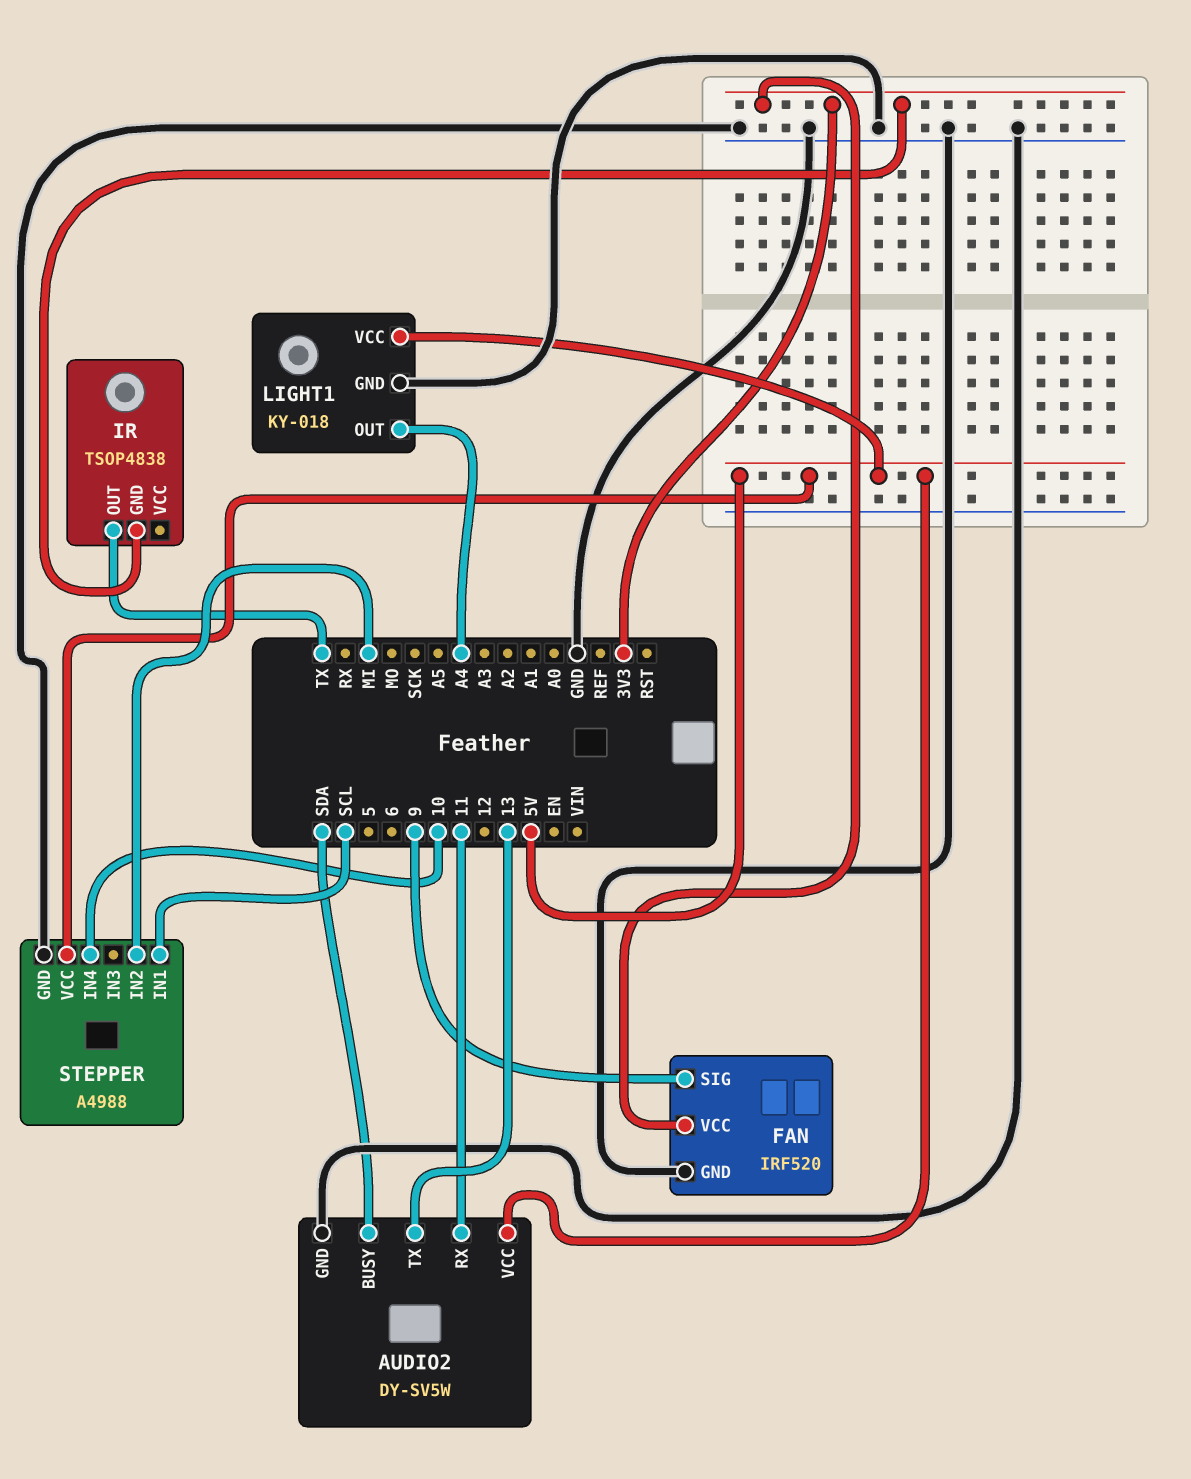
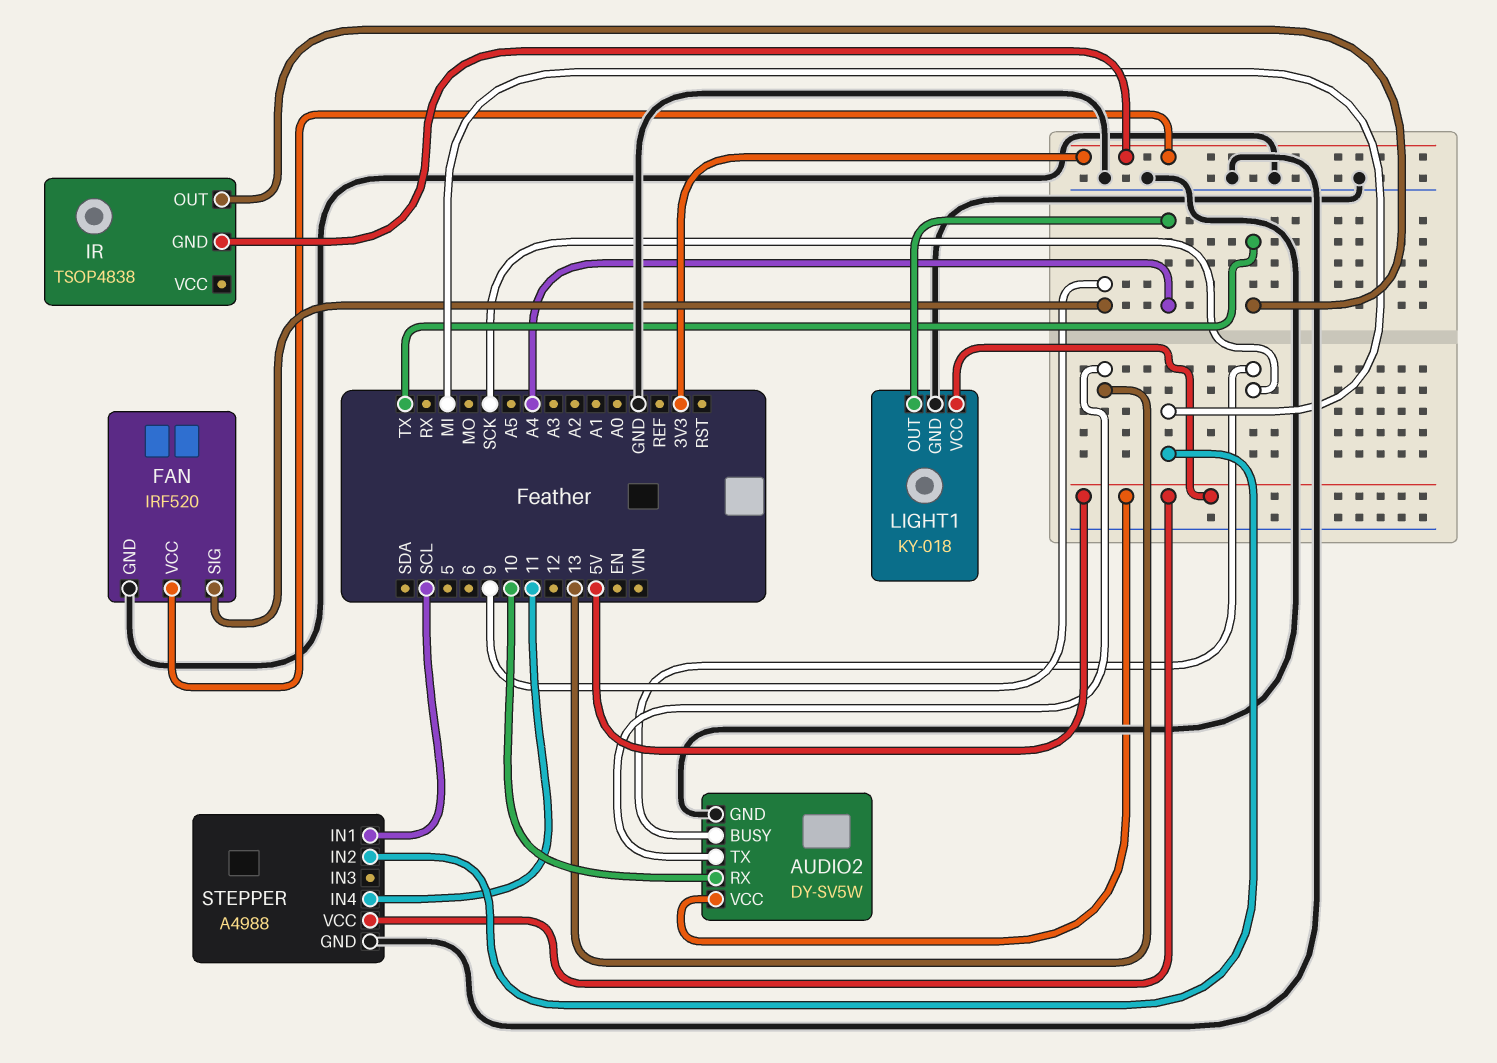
AUDIO2 pin BUSY: SDA -> SCK
AUDIO2 pin RX: 11 -> 10
STEPPER pin IN4: 10 -> 11

